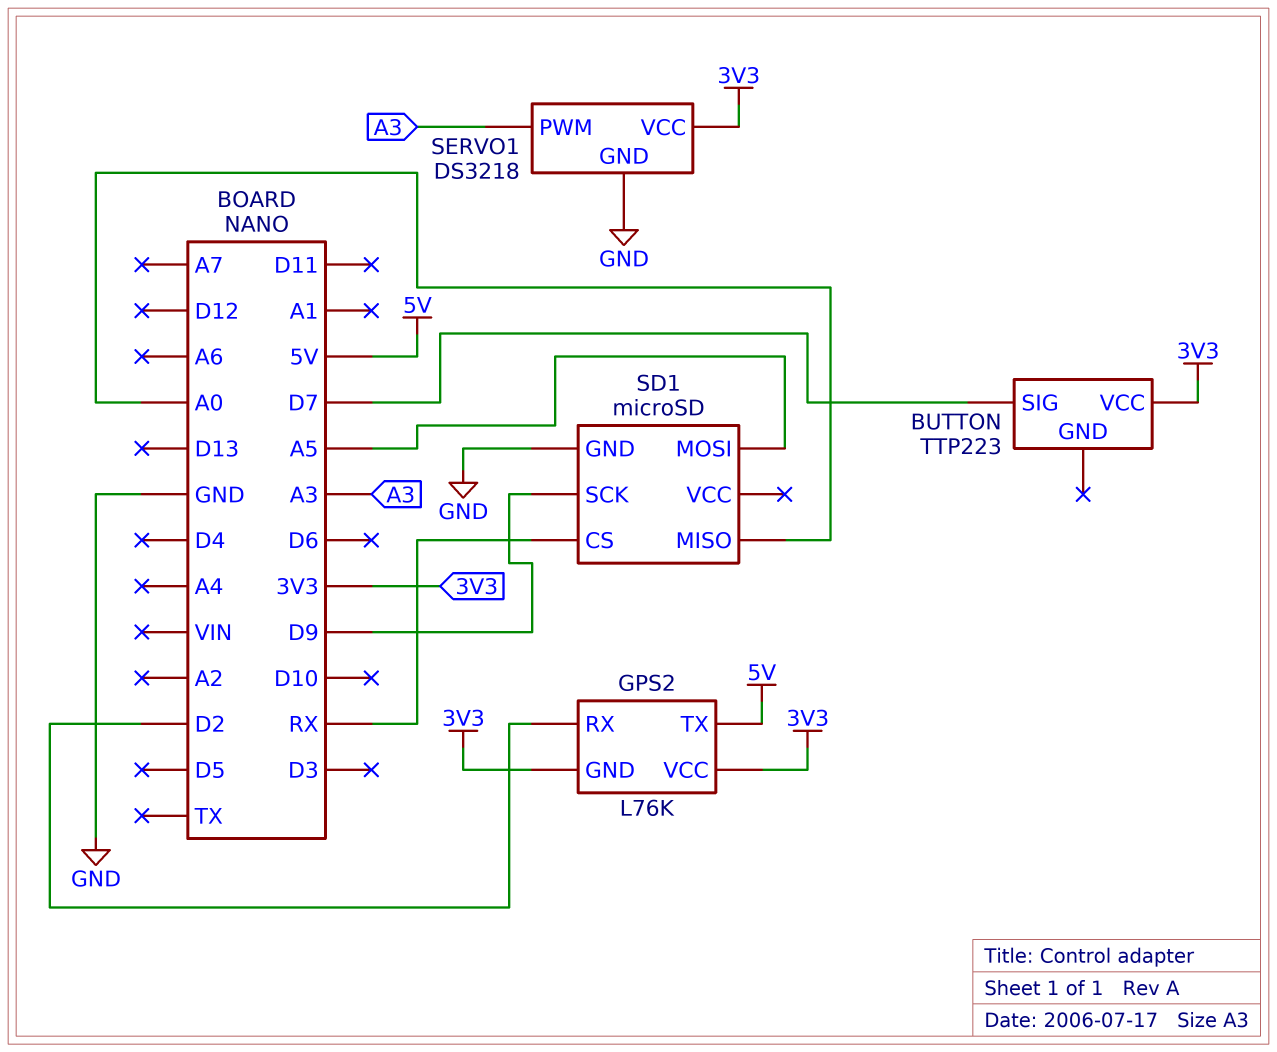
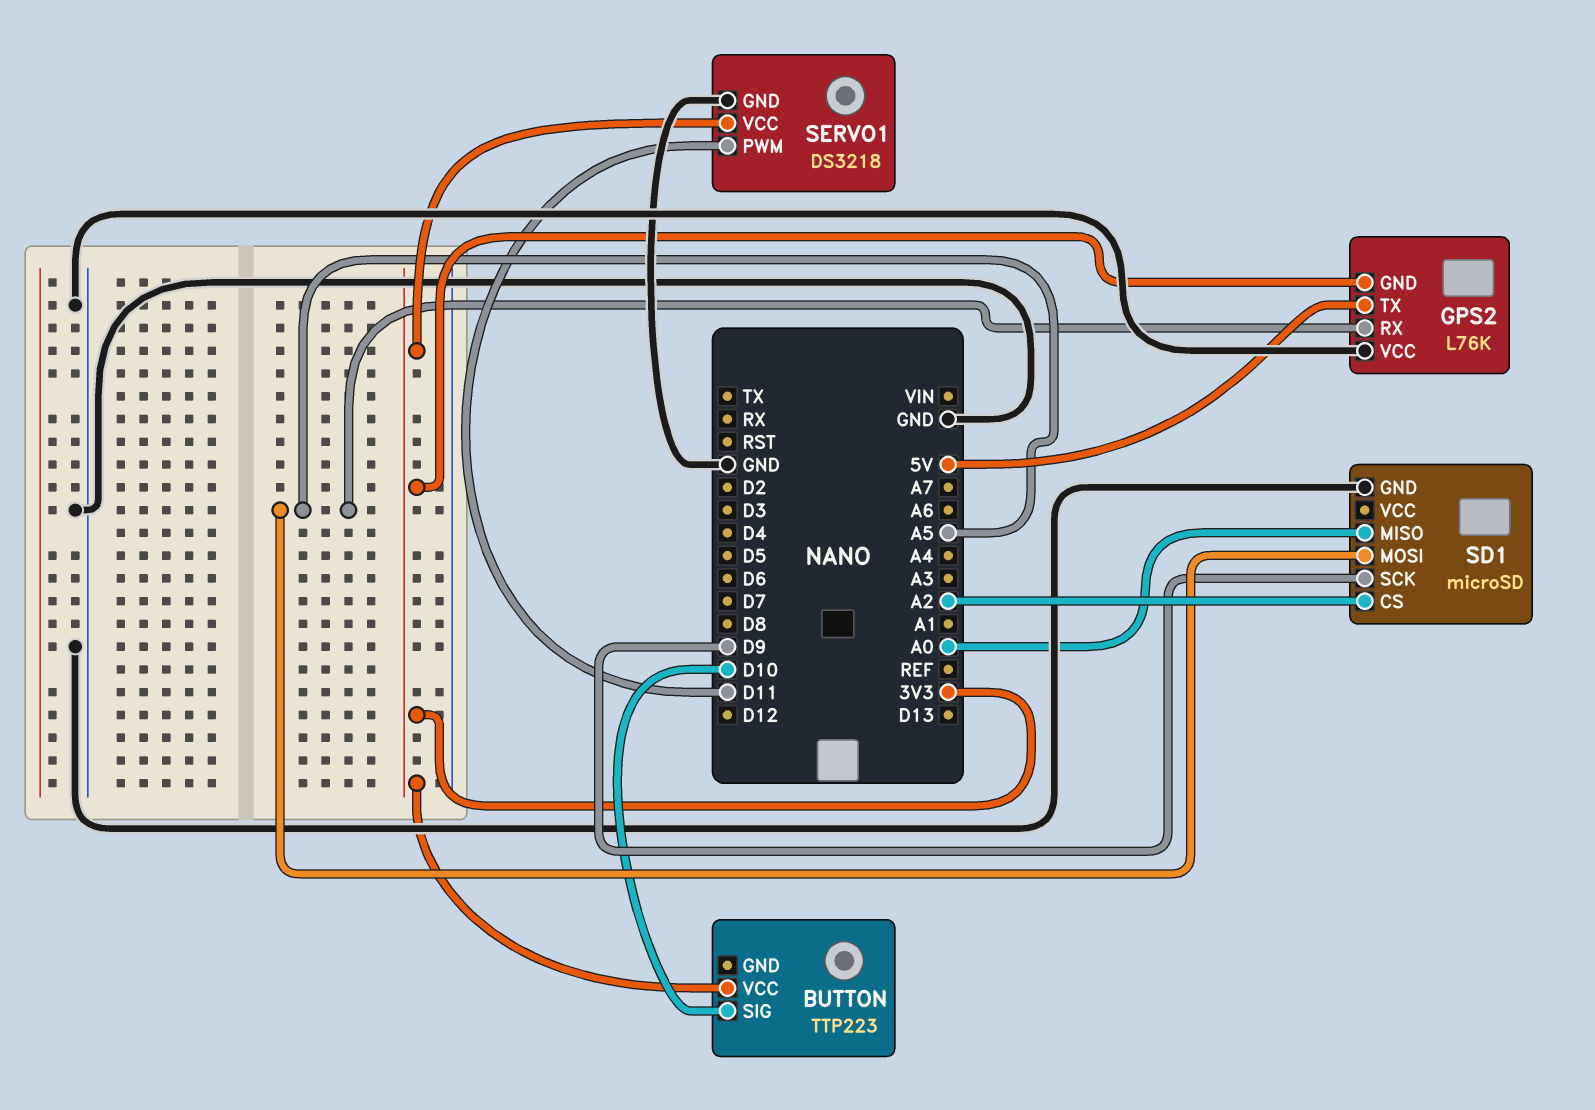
BUTTON pin SIG: D7 -> D10
GPS2 pin RX: D2 -> A5
GPS2 pin VCC: 3V3 -> GND
SD1 pin CS: RX -> A2
SERVO1 pin PWM: A3 -> D11

